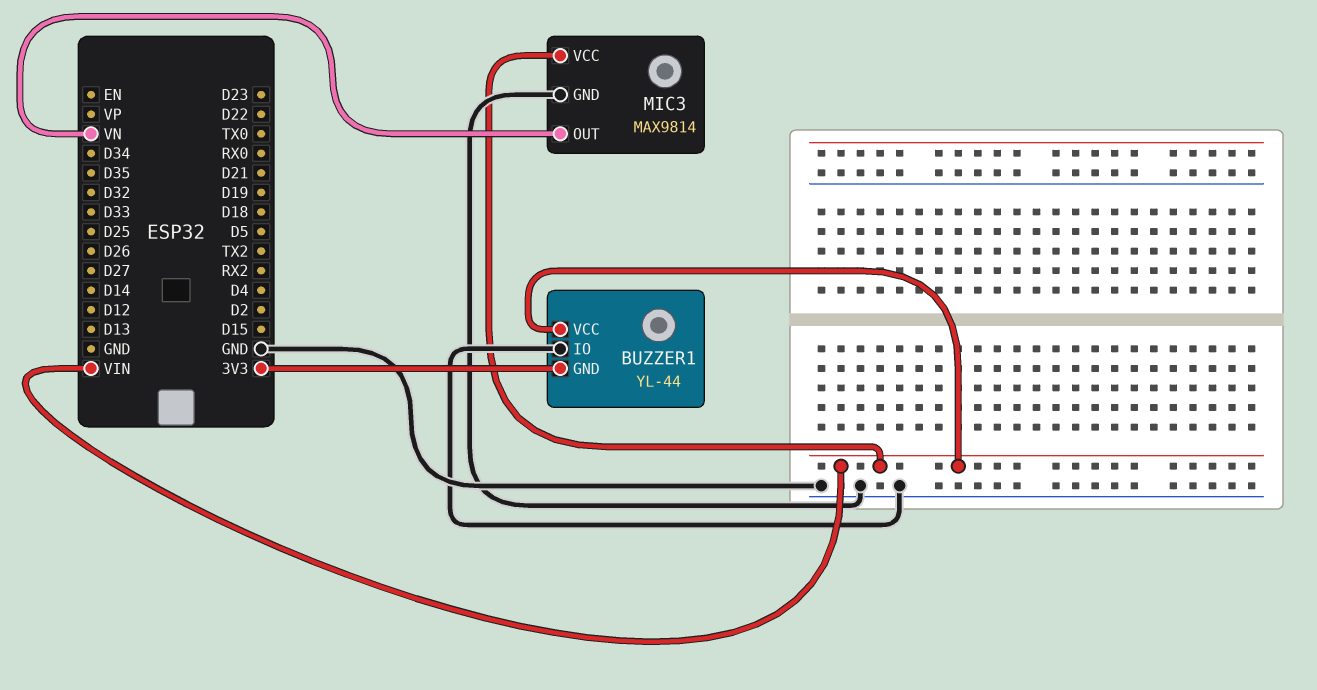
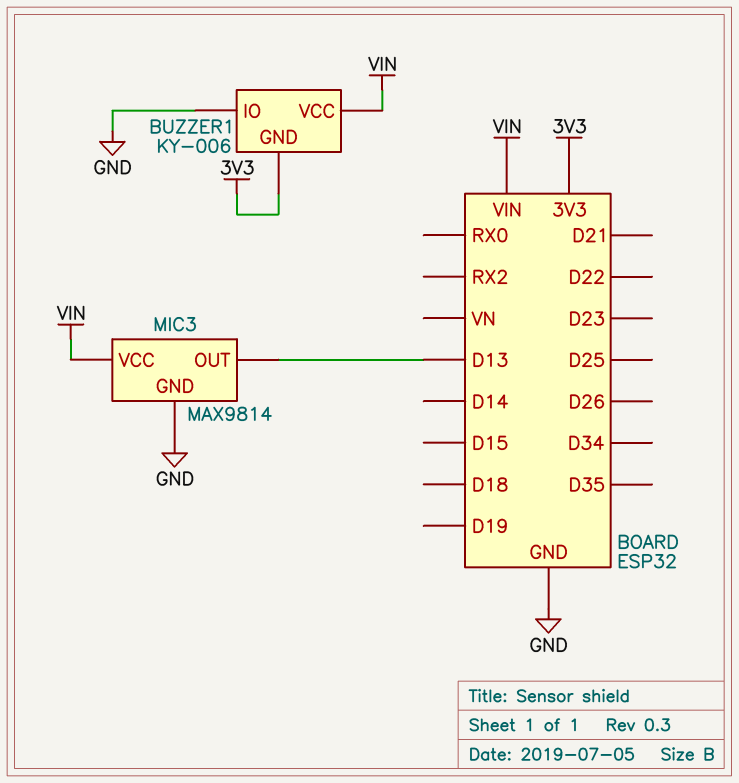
BUZZER1: YL-44 -> KY-006
MIC3 pin OUT: VN -> D13

